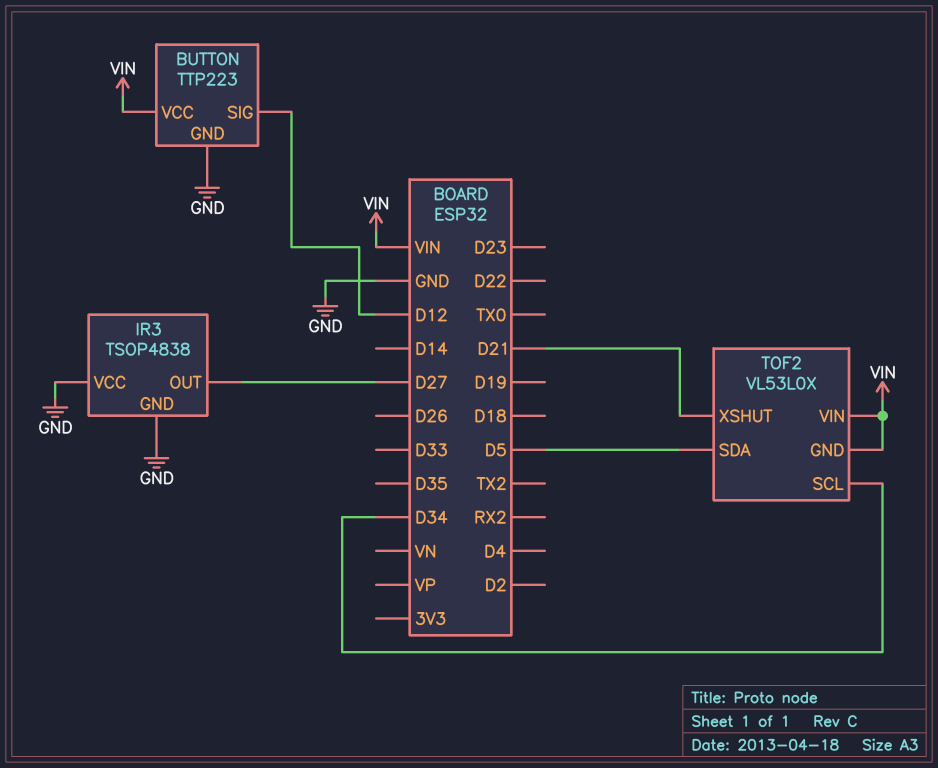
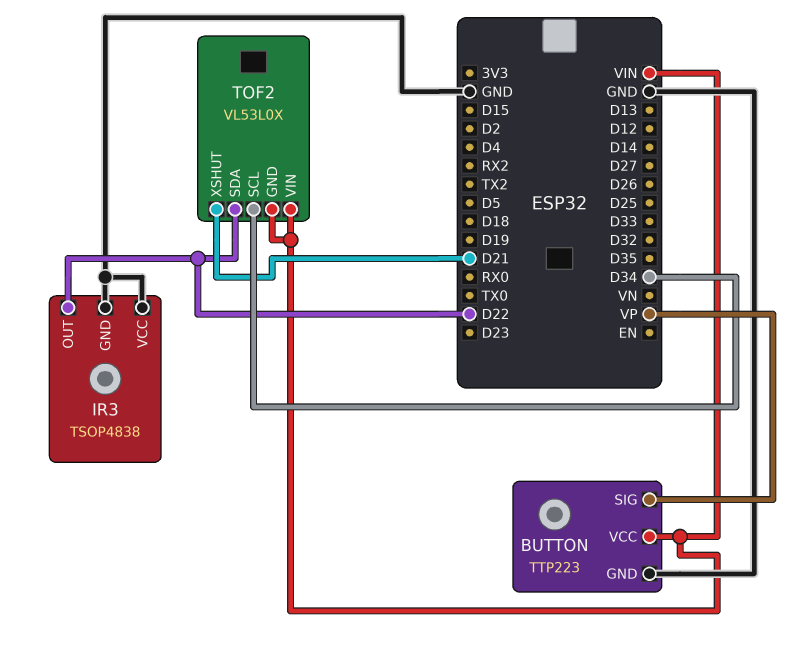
BUTTON pin SIG: D12 -> VP
IR3 pin OUT: D27 -> D22
TOF2 pin SDA: D5 -> D22

